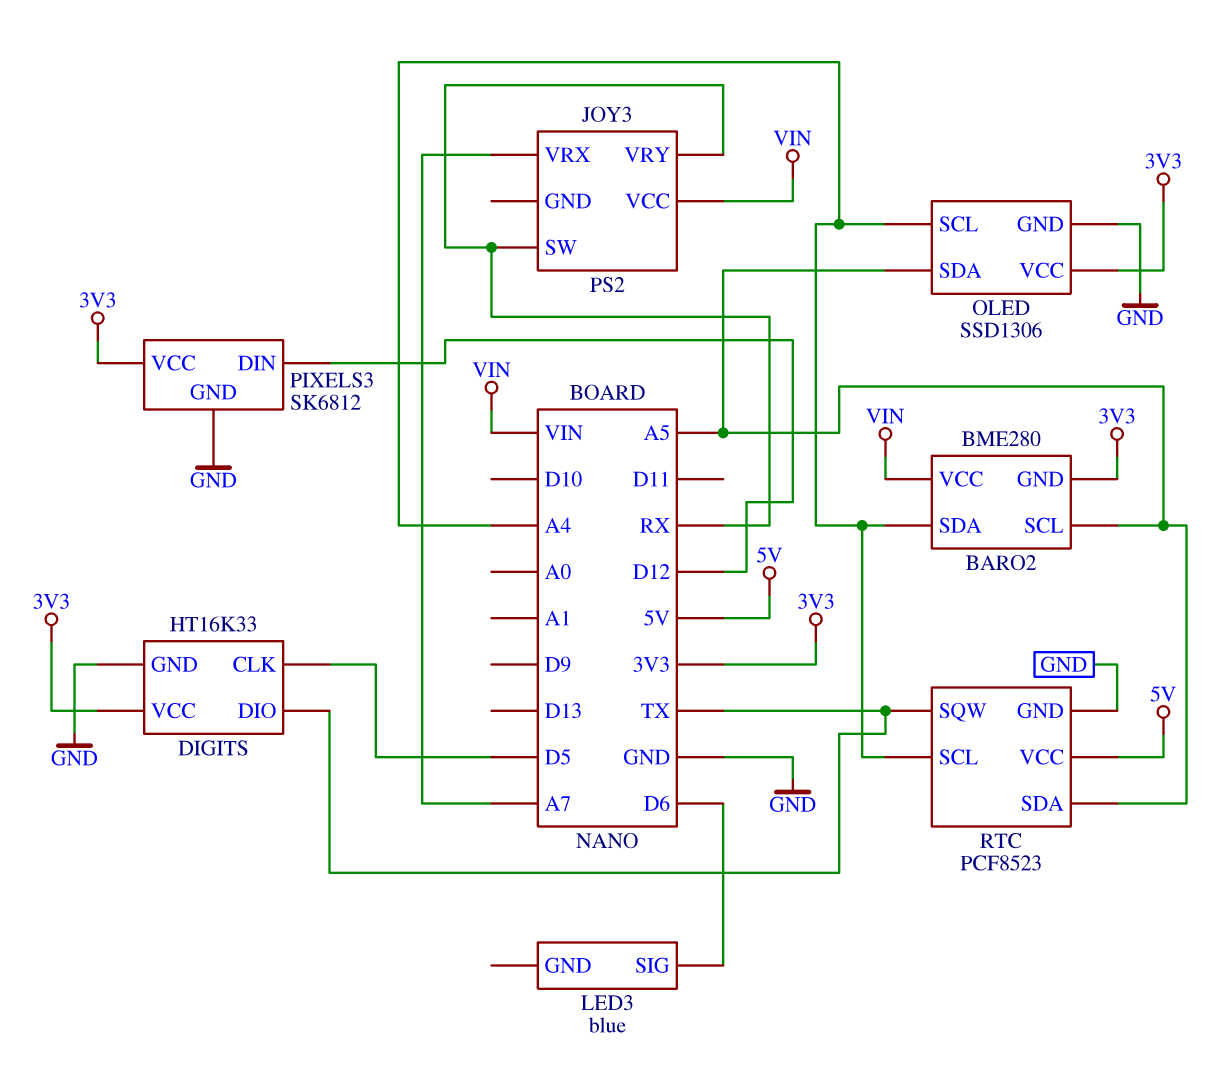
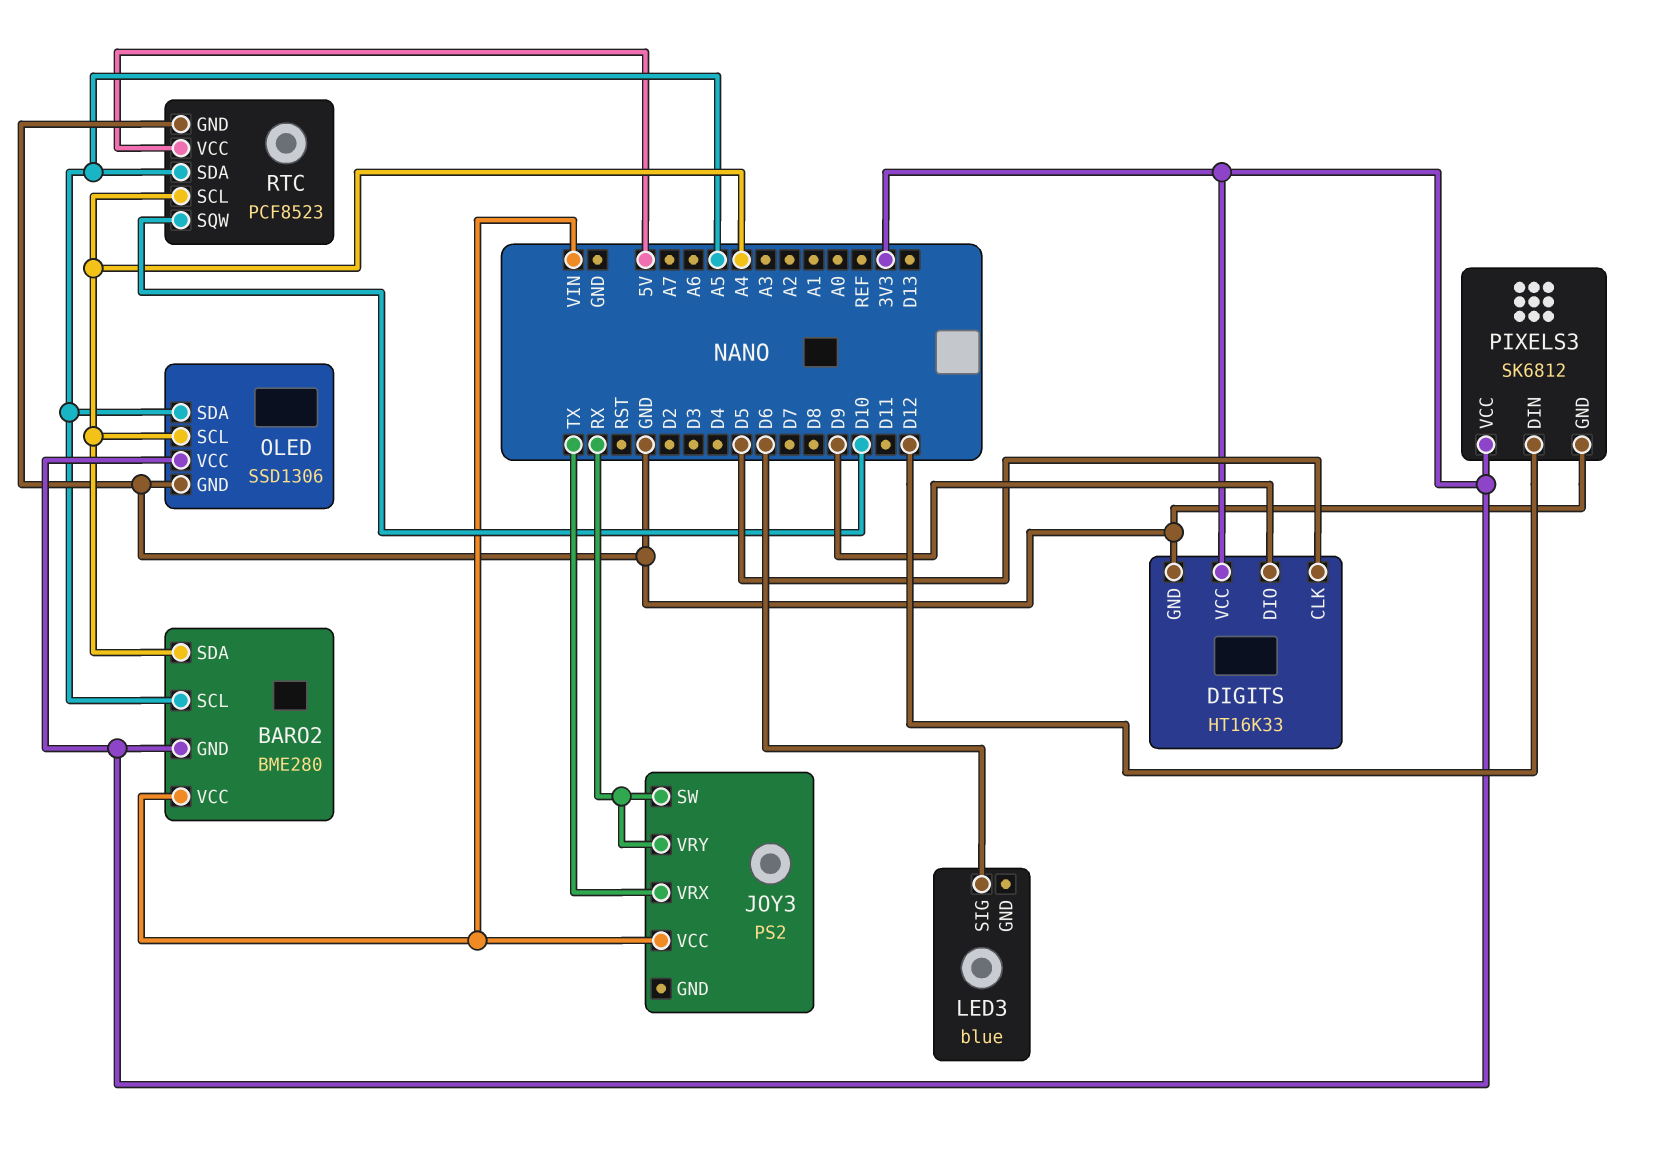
DIGITS pin DIO: TX -> D9
JOY3 pin VRX: A7 -> TX
RTC pin SQW: TX -> D10

